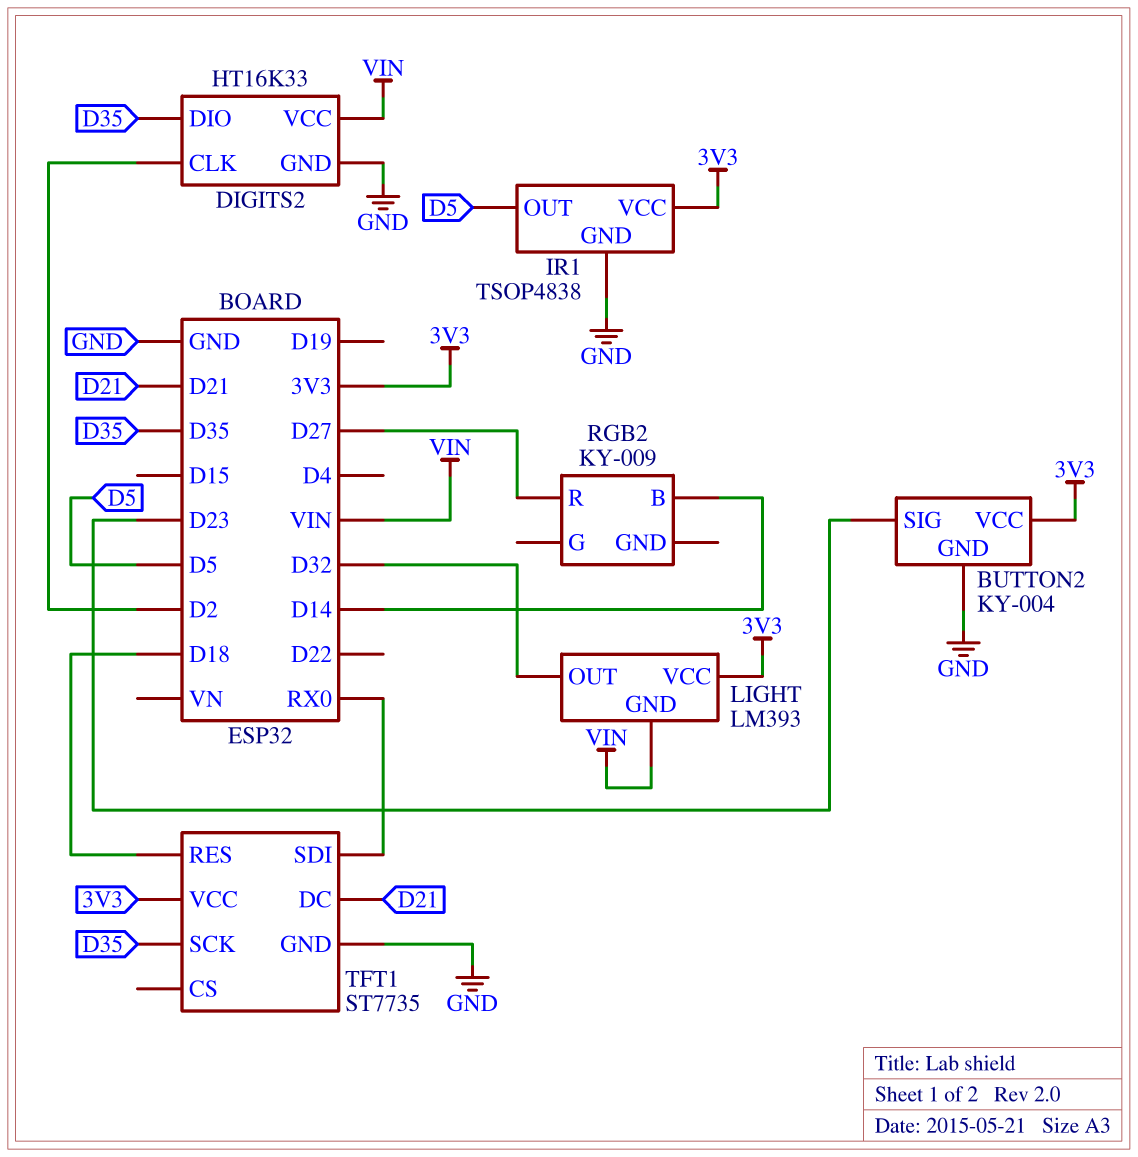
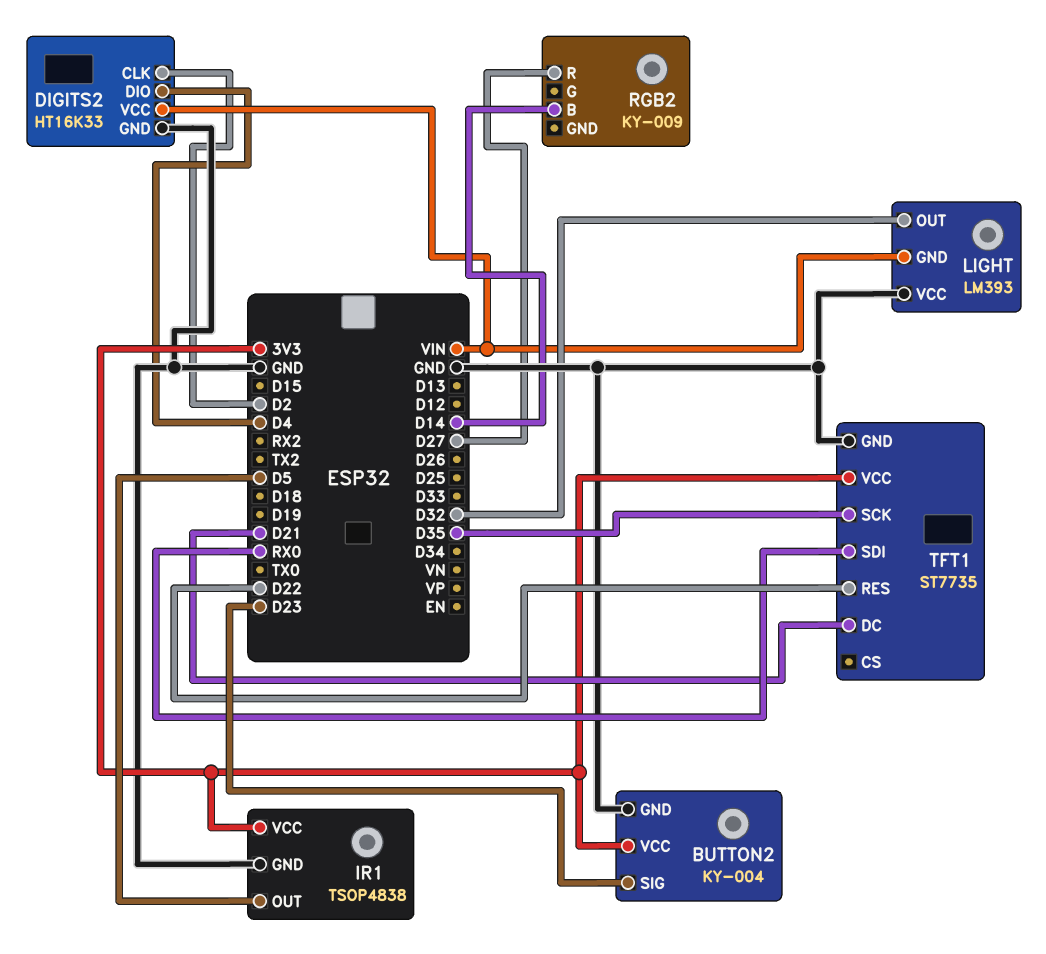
DIGITS2 pin DIO: D35 -> D4
LIGHT pin VCC: 3V3 -> GND
TFT1 pin RES: D18 -> D22

